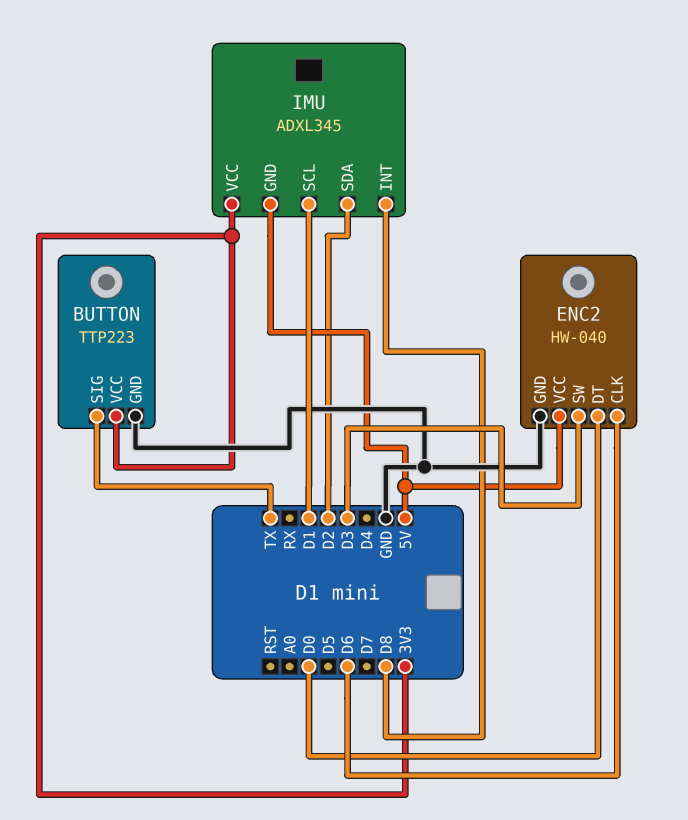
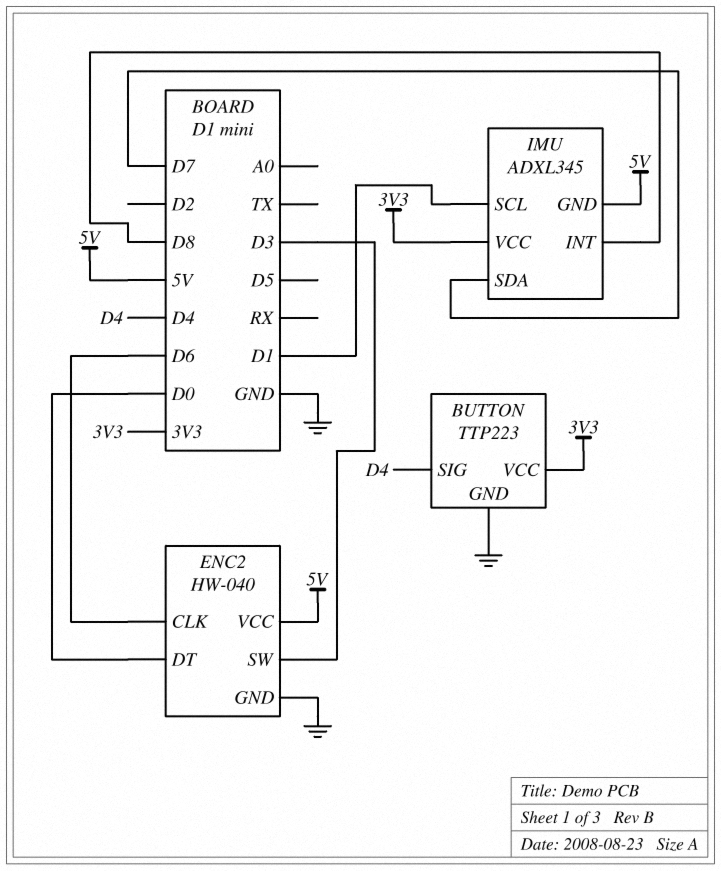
BUTTON pin SIG: TX -> D4
IMU pin SDA: D2 -> D7

